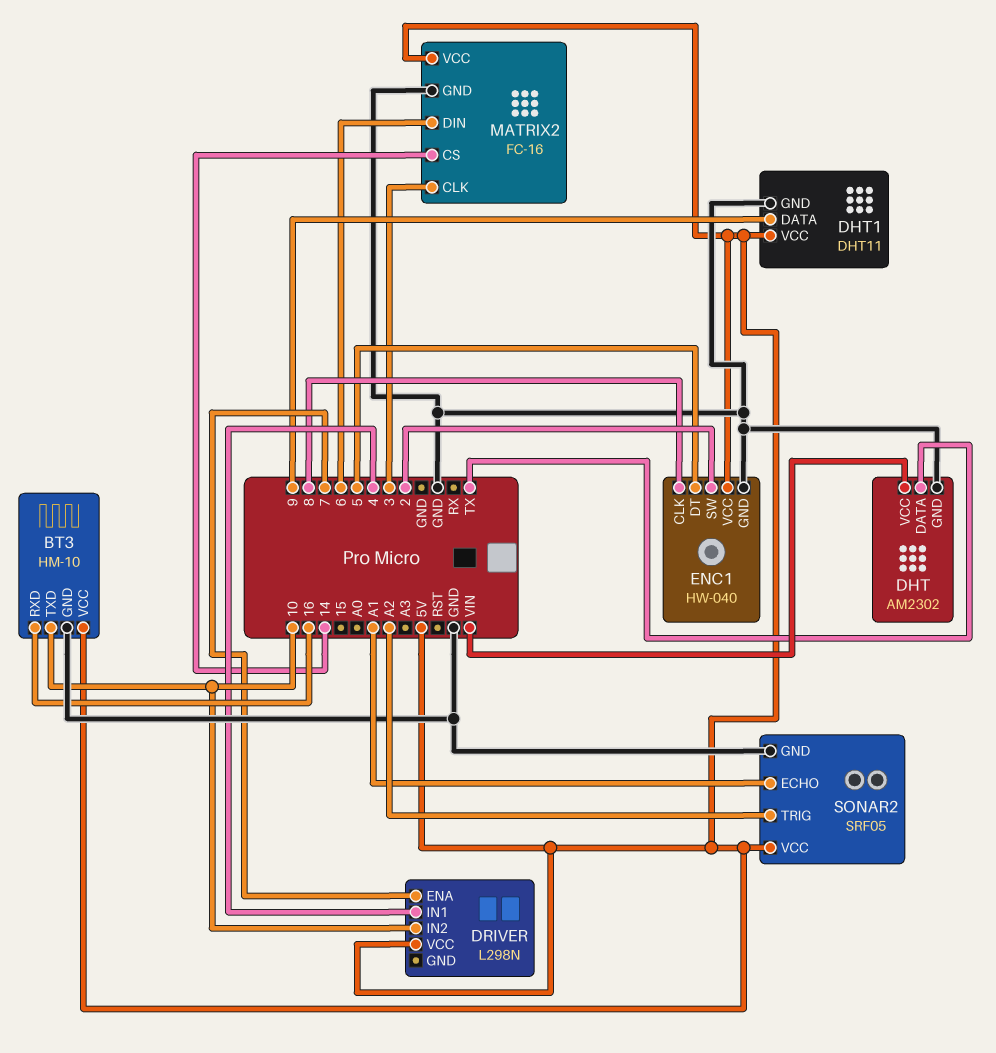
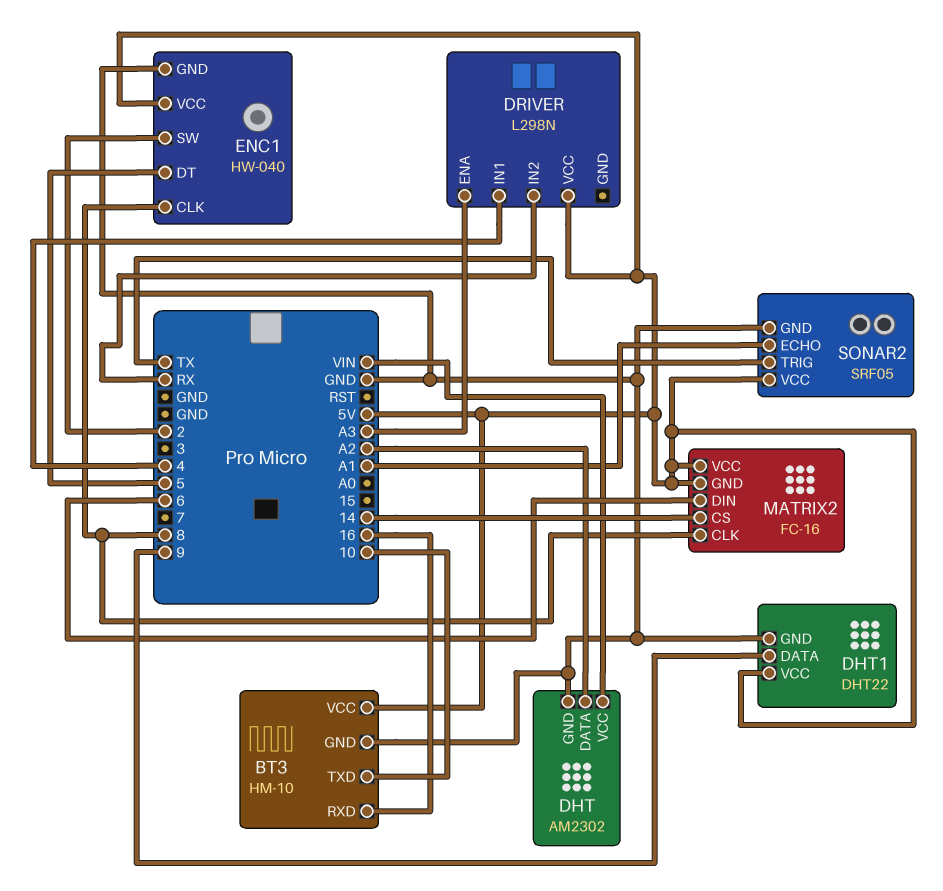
DHT pin DATA: TX -> A2
DHT1: DHT11 -> DHT22
DRIVER pin ENA: 7 -> A3
DRIVER pin IN2: 10 -> RX
MATRIX2 pin CLK: 3 -> 8
MATRIX2 pin GND: GND -> 5V
SONAR2 pin TRIG: A2 -> TX

